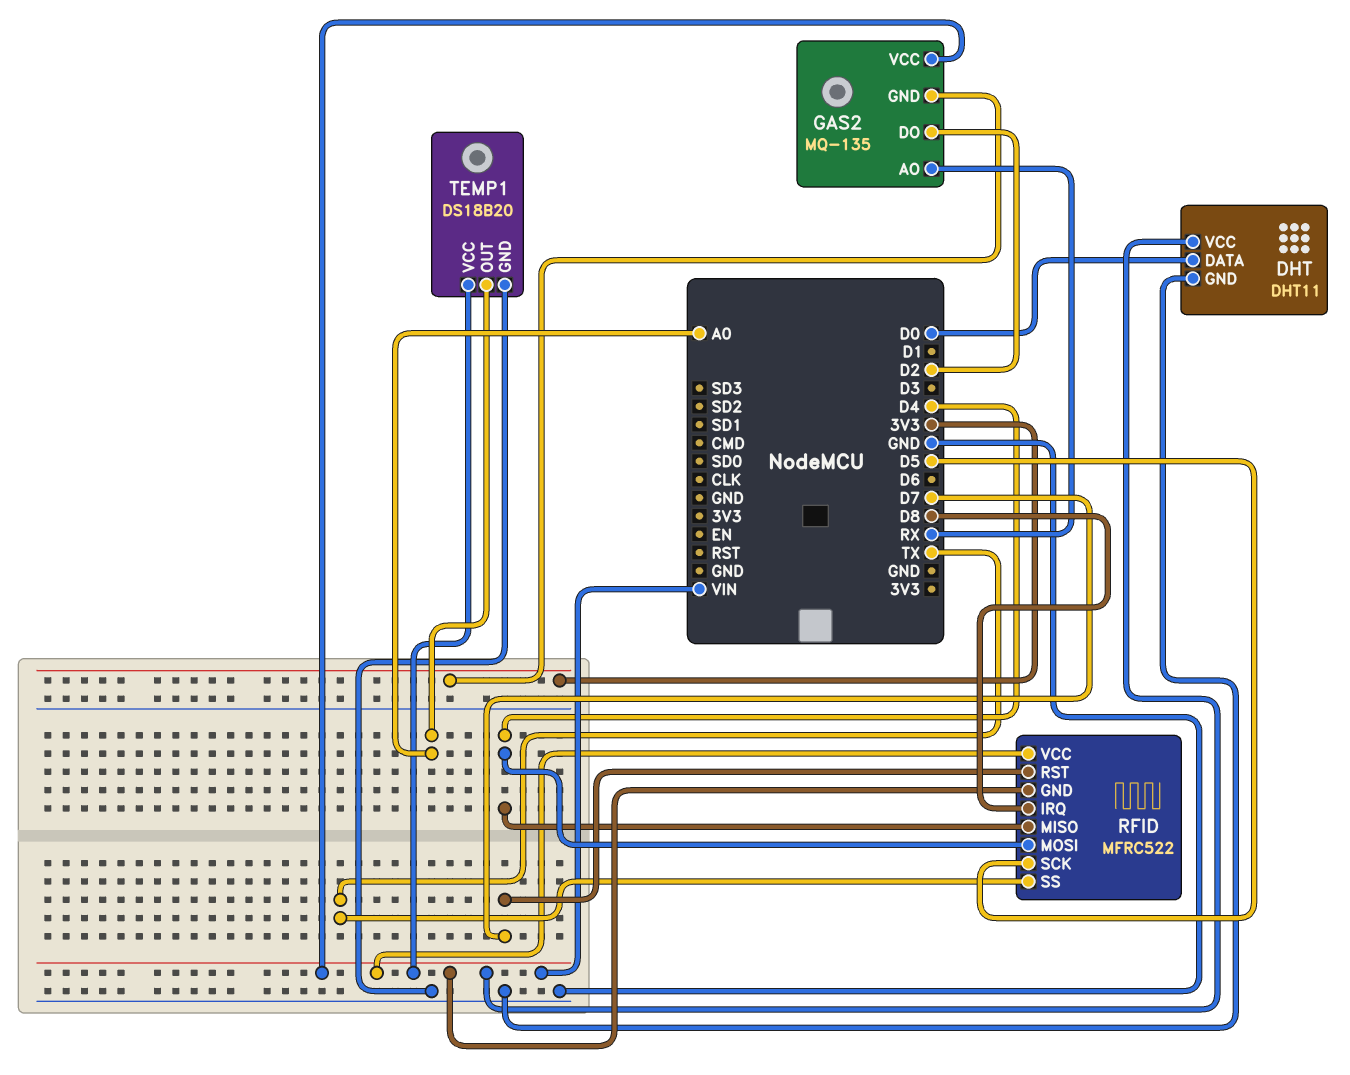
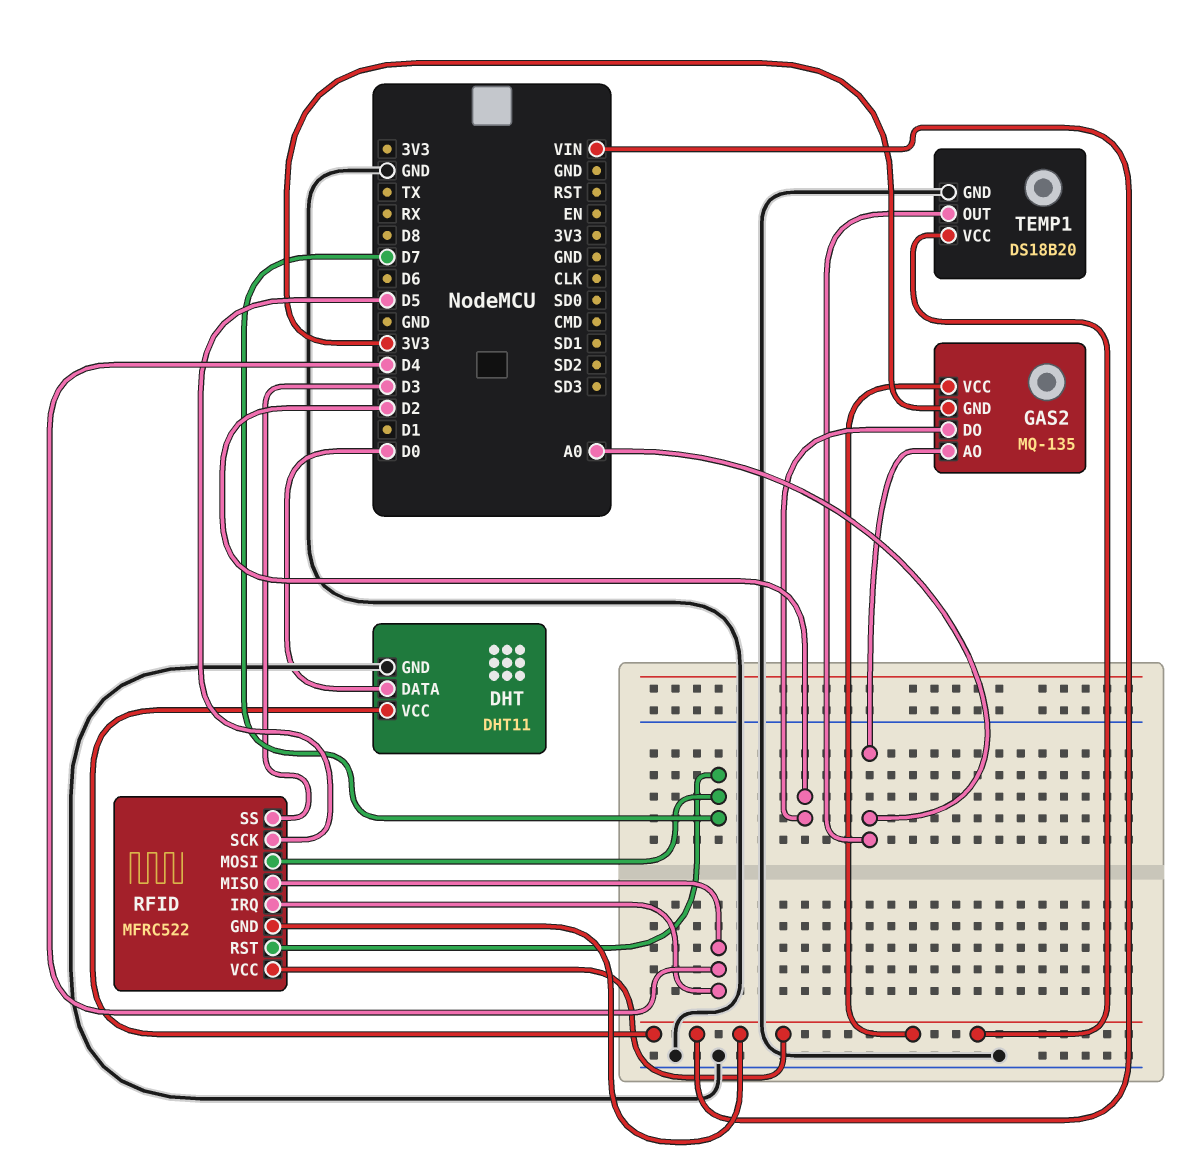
GAS2 pin AO: RX -> A0
RFID pin IRQ: D8 -> D4
RFID pin MOSI: D4 -> D7
RFID pin SS: TX -> D3

